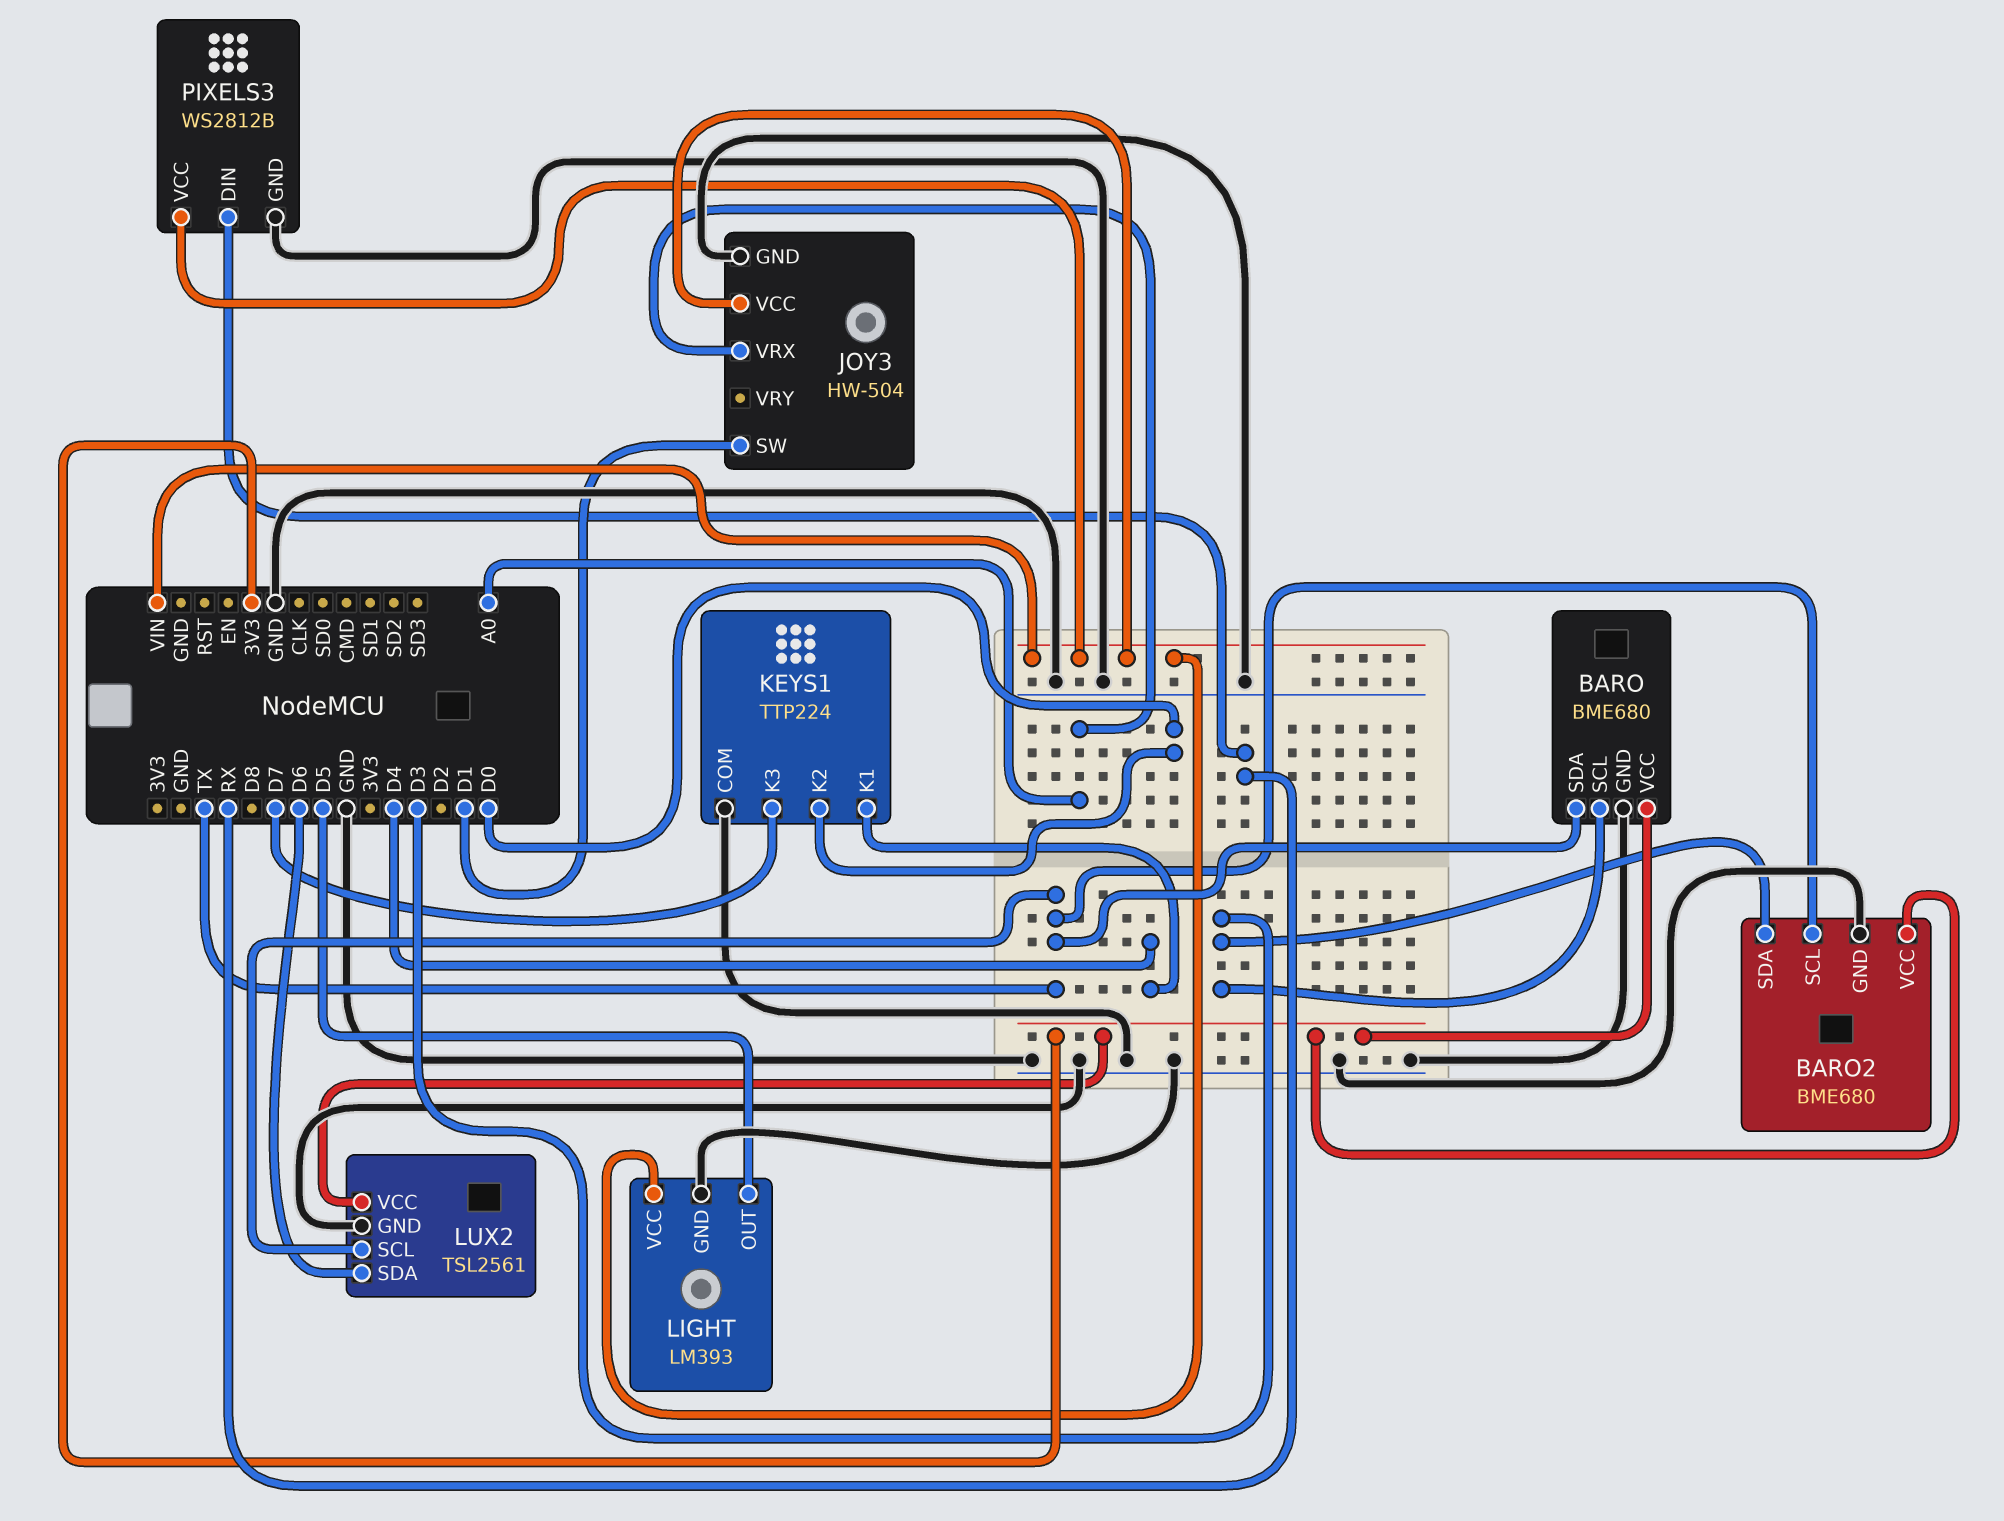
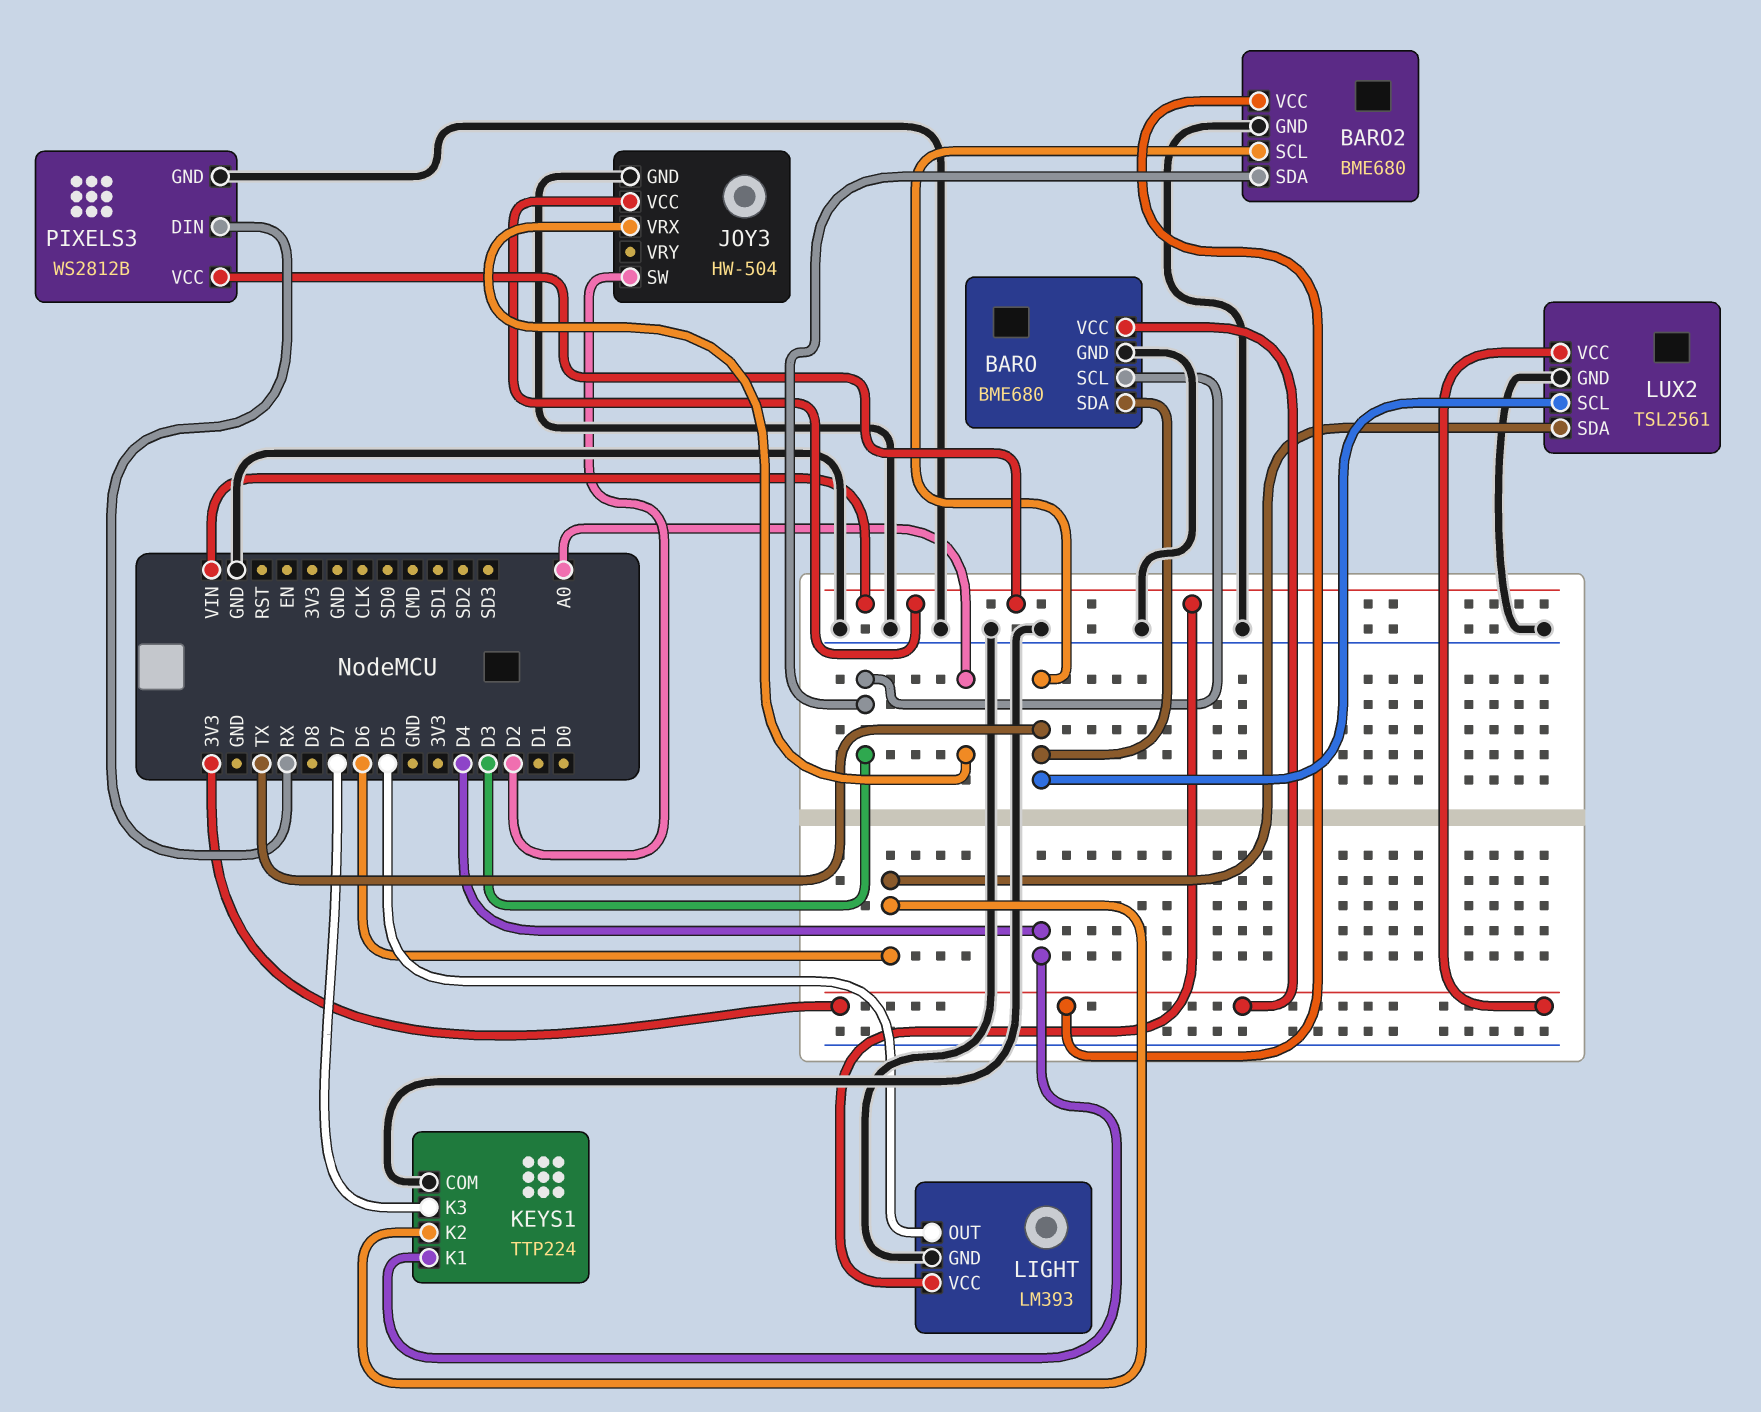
JOY3 pin SW: D1 -> D2
KEYS1 pin K2: D0 -> D6

